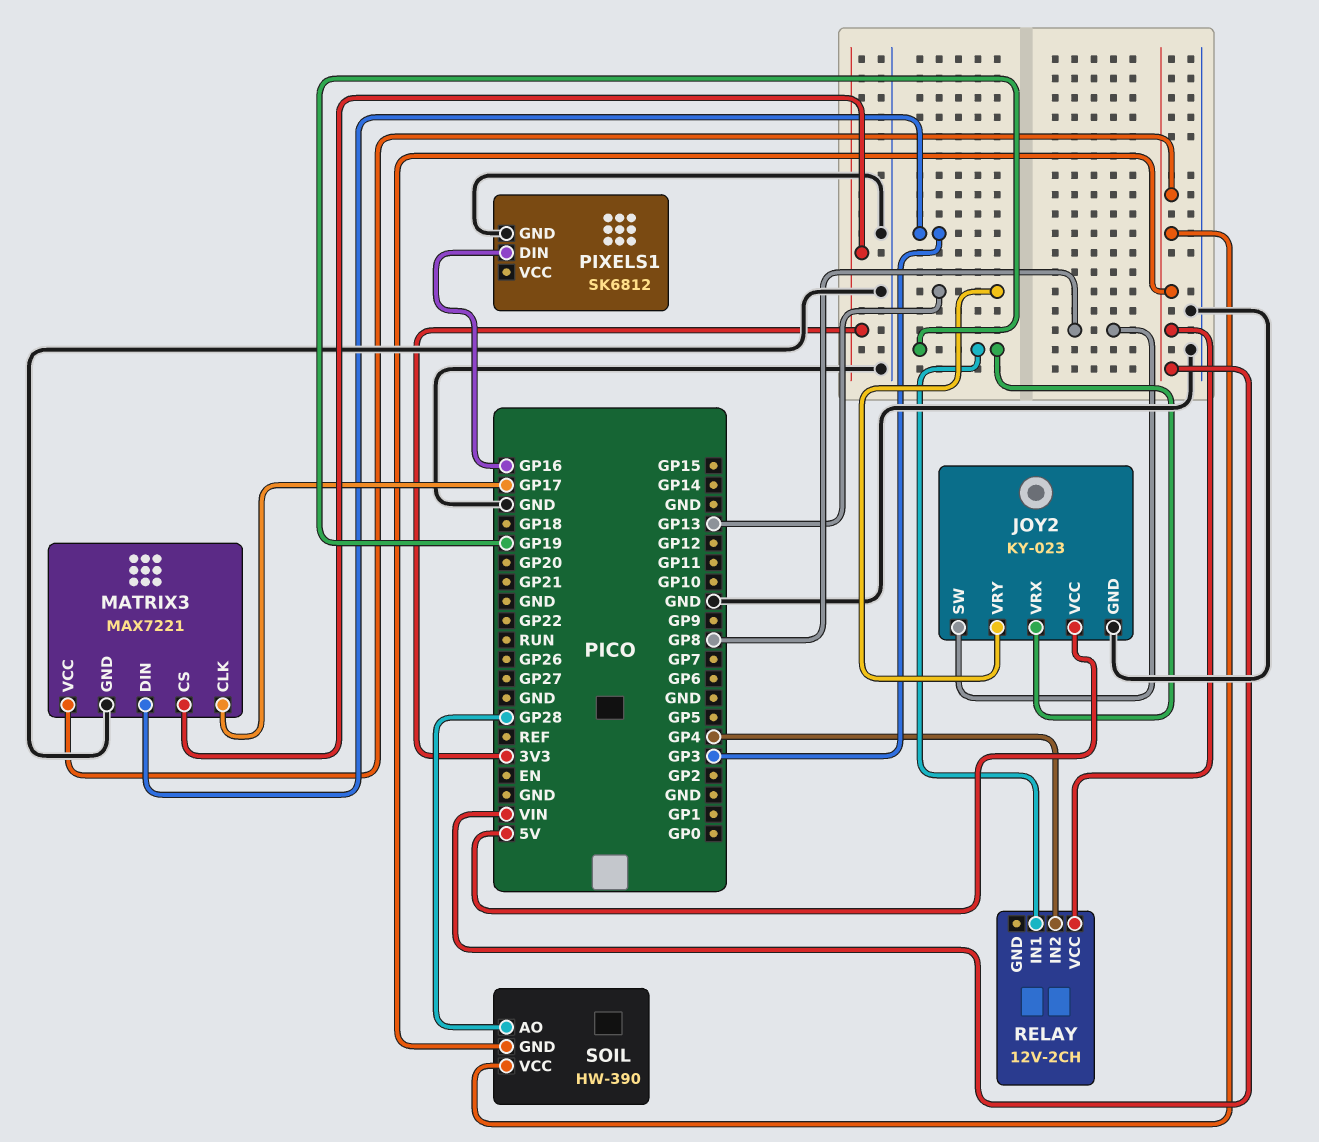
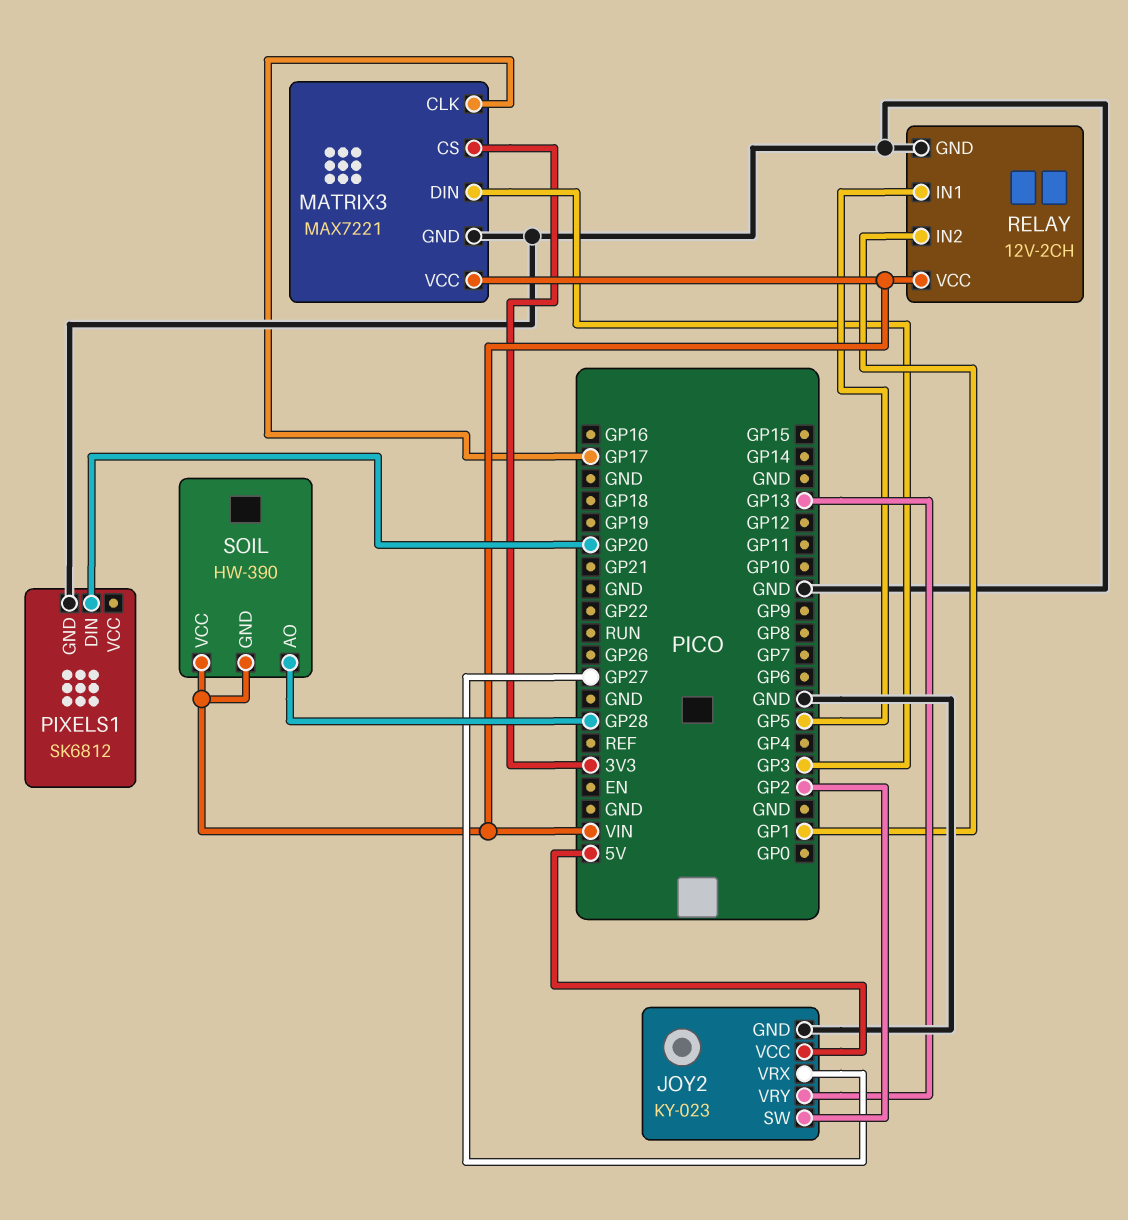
JOY2 pin SW: GP8 -> GP2
JOY2 pin VRX: GP19 -> GP27
PIXELS1 pin DIN: GP16 -> GP20
RELAY pin GND: none -> GND
RELAY pin IN1: GP19 -> GP5
RELAY pin IN2: GP4 -> GP1

